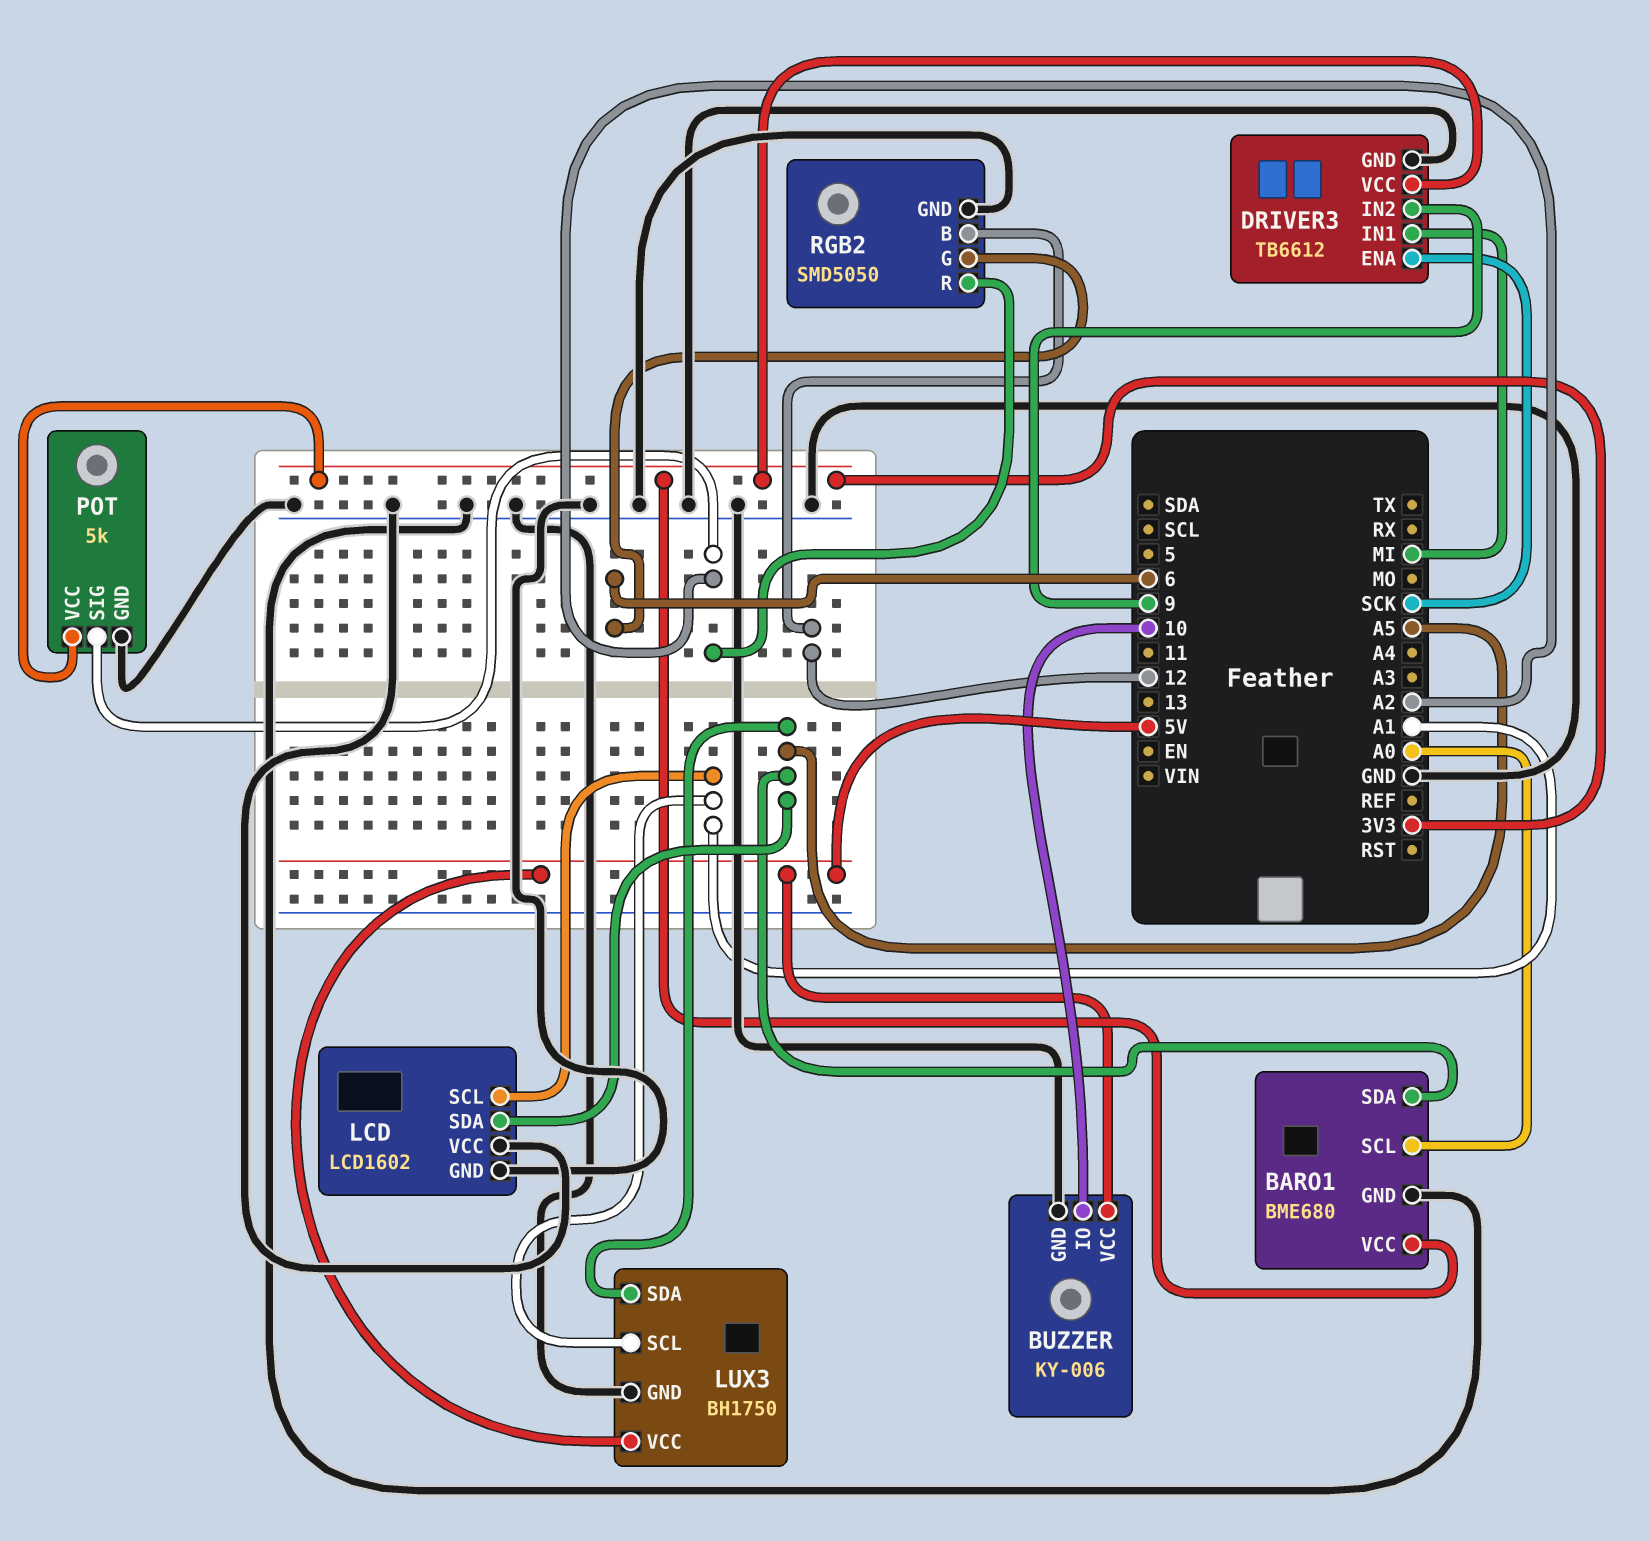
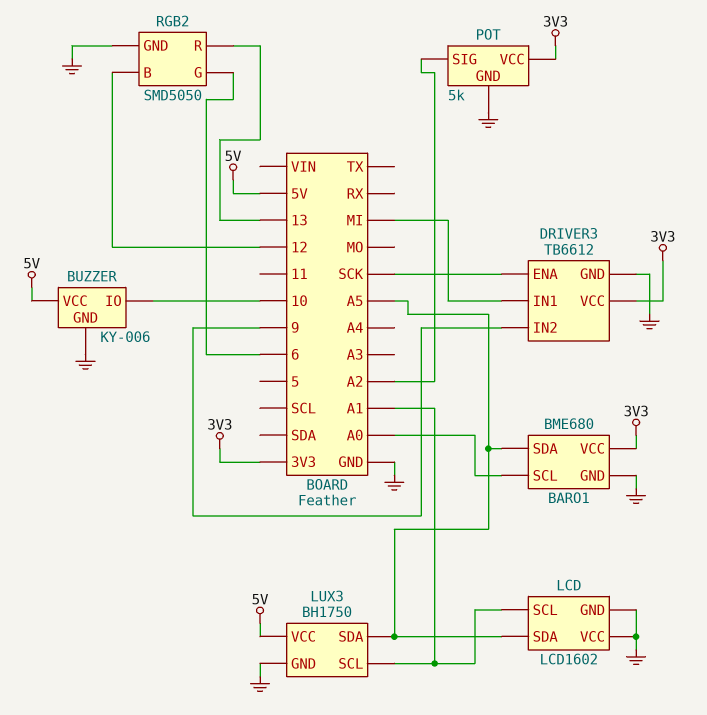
RGB2 pin R: A2 -> 13

